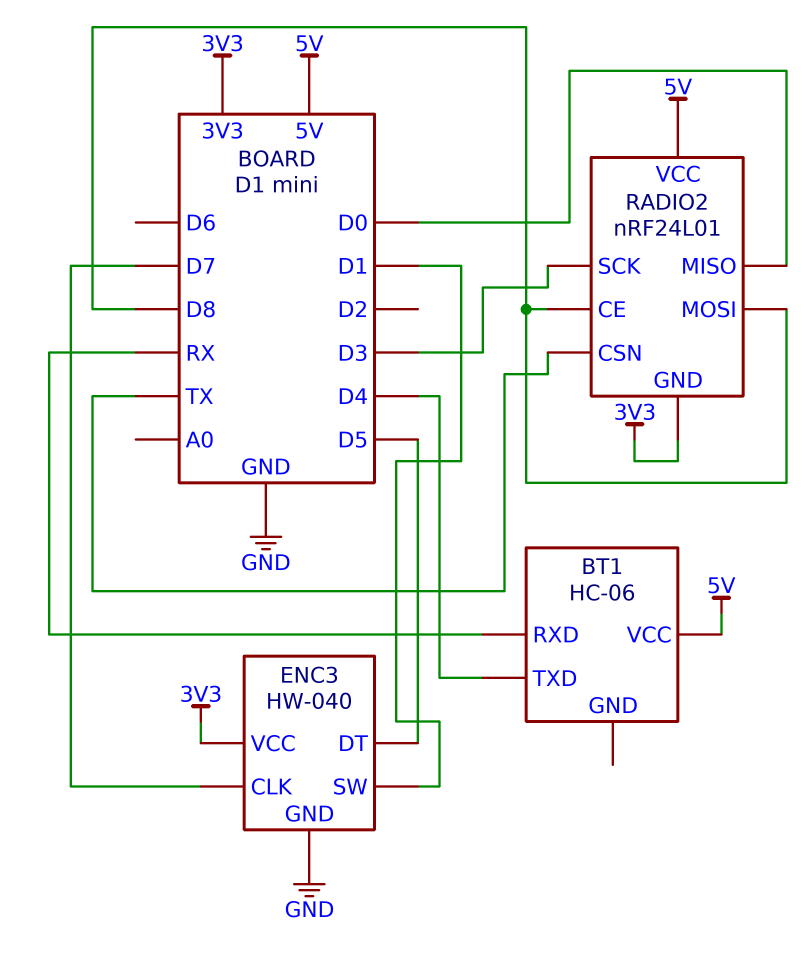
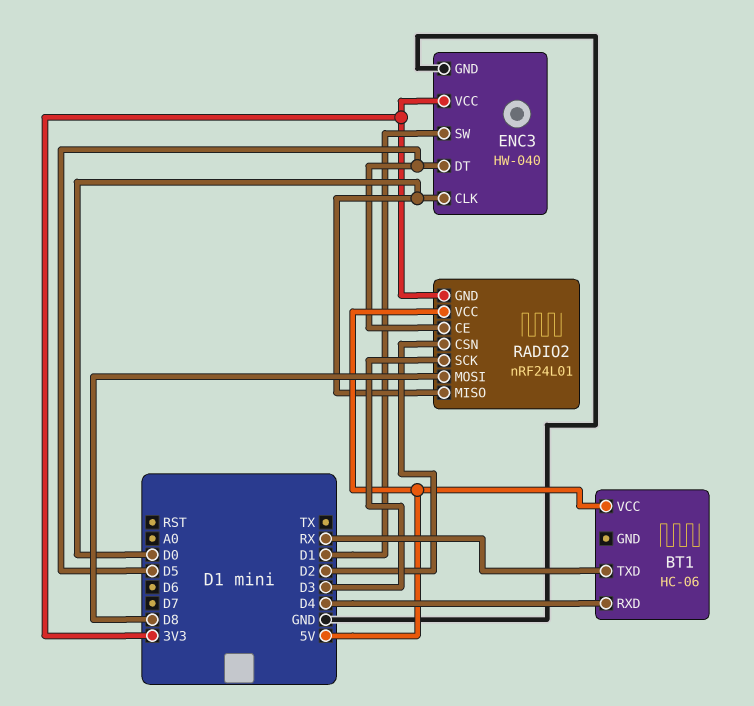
BT1 pin RXD: RX -> D4
BT1 pin TXD: D4 -> RX
ENC3 pin CLK: D7 -> D0
RADIO2 pin CE: D8 -> D5
RADIO2 pin CSN: TX -> D2

